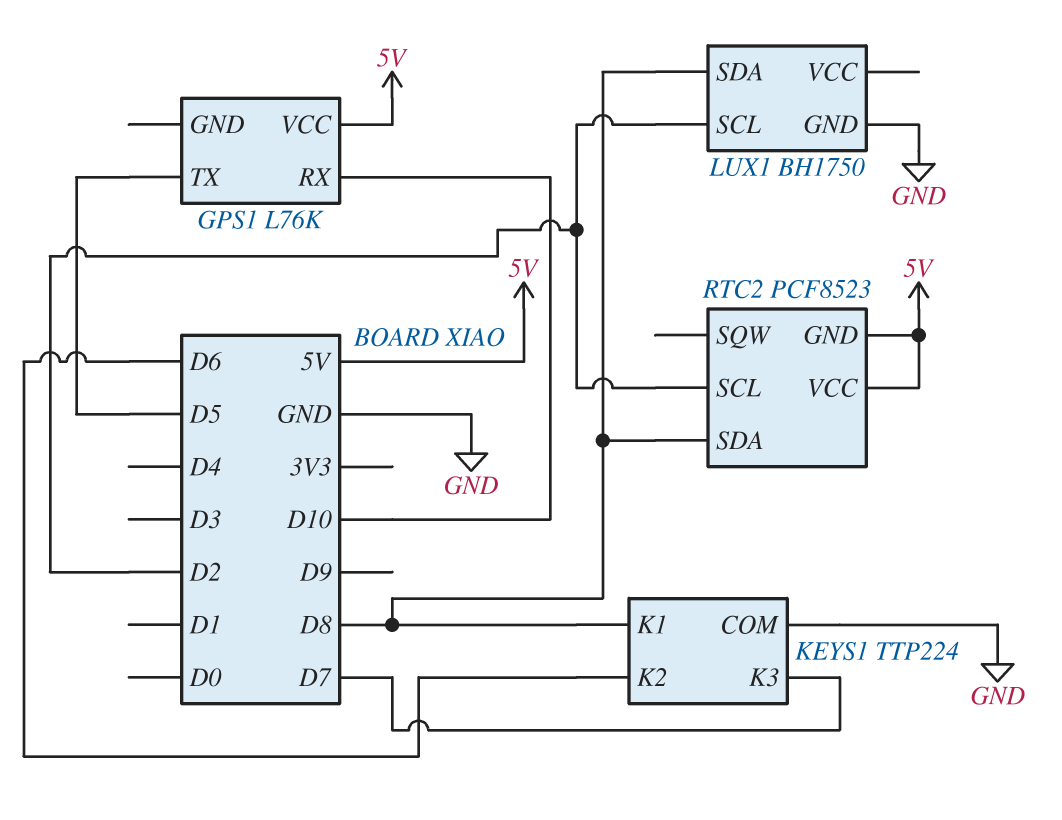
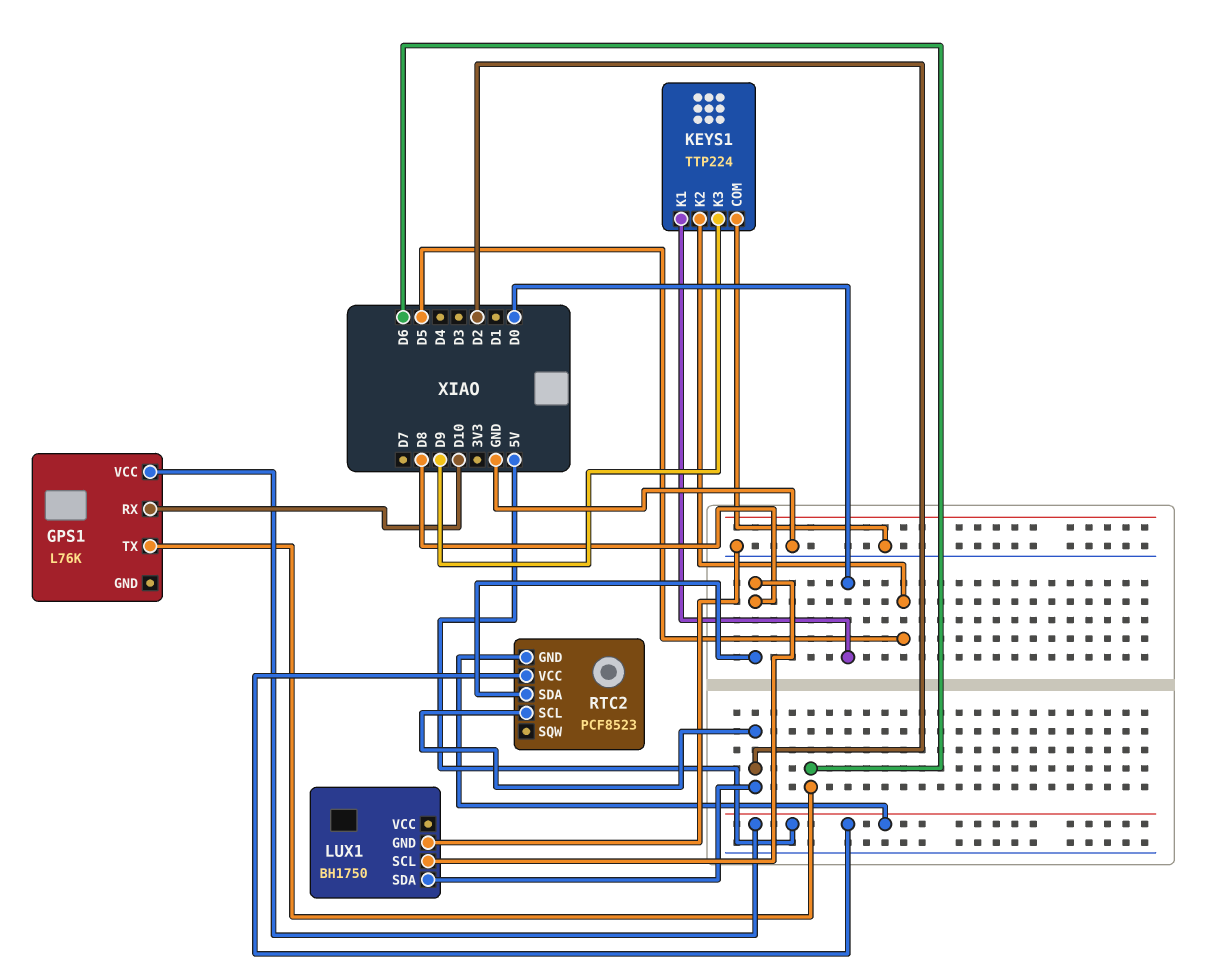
GPS1 pin TX: D5 -> D6
KEYS1 pin K1: D8 -> D0
KEYS1 pin K2: D6 -> D5
KEYS1 pin K3: D7 -> D9
LUX1 pin SCL: D2 -> D8
LUX1 pin SDA: D8 -> D2

